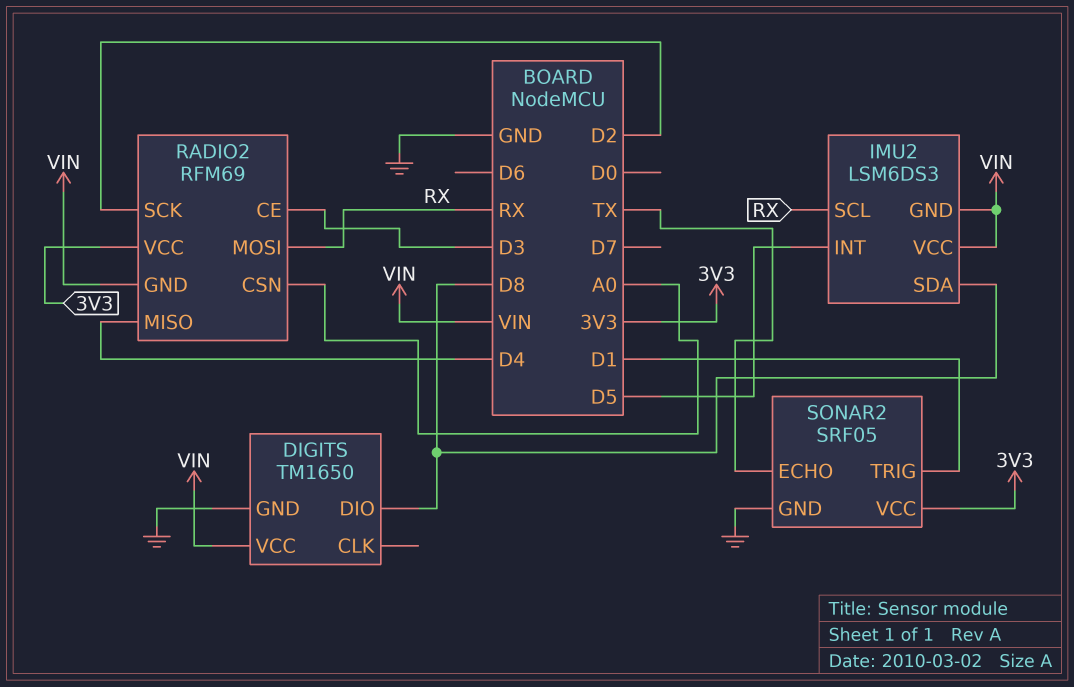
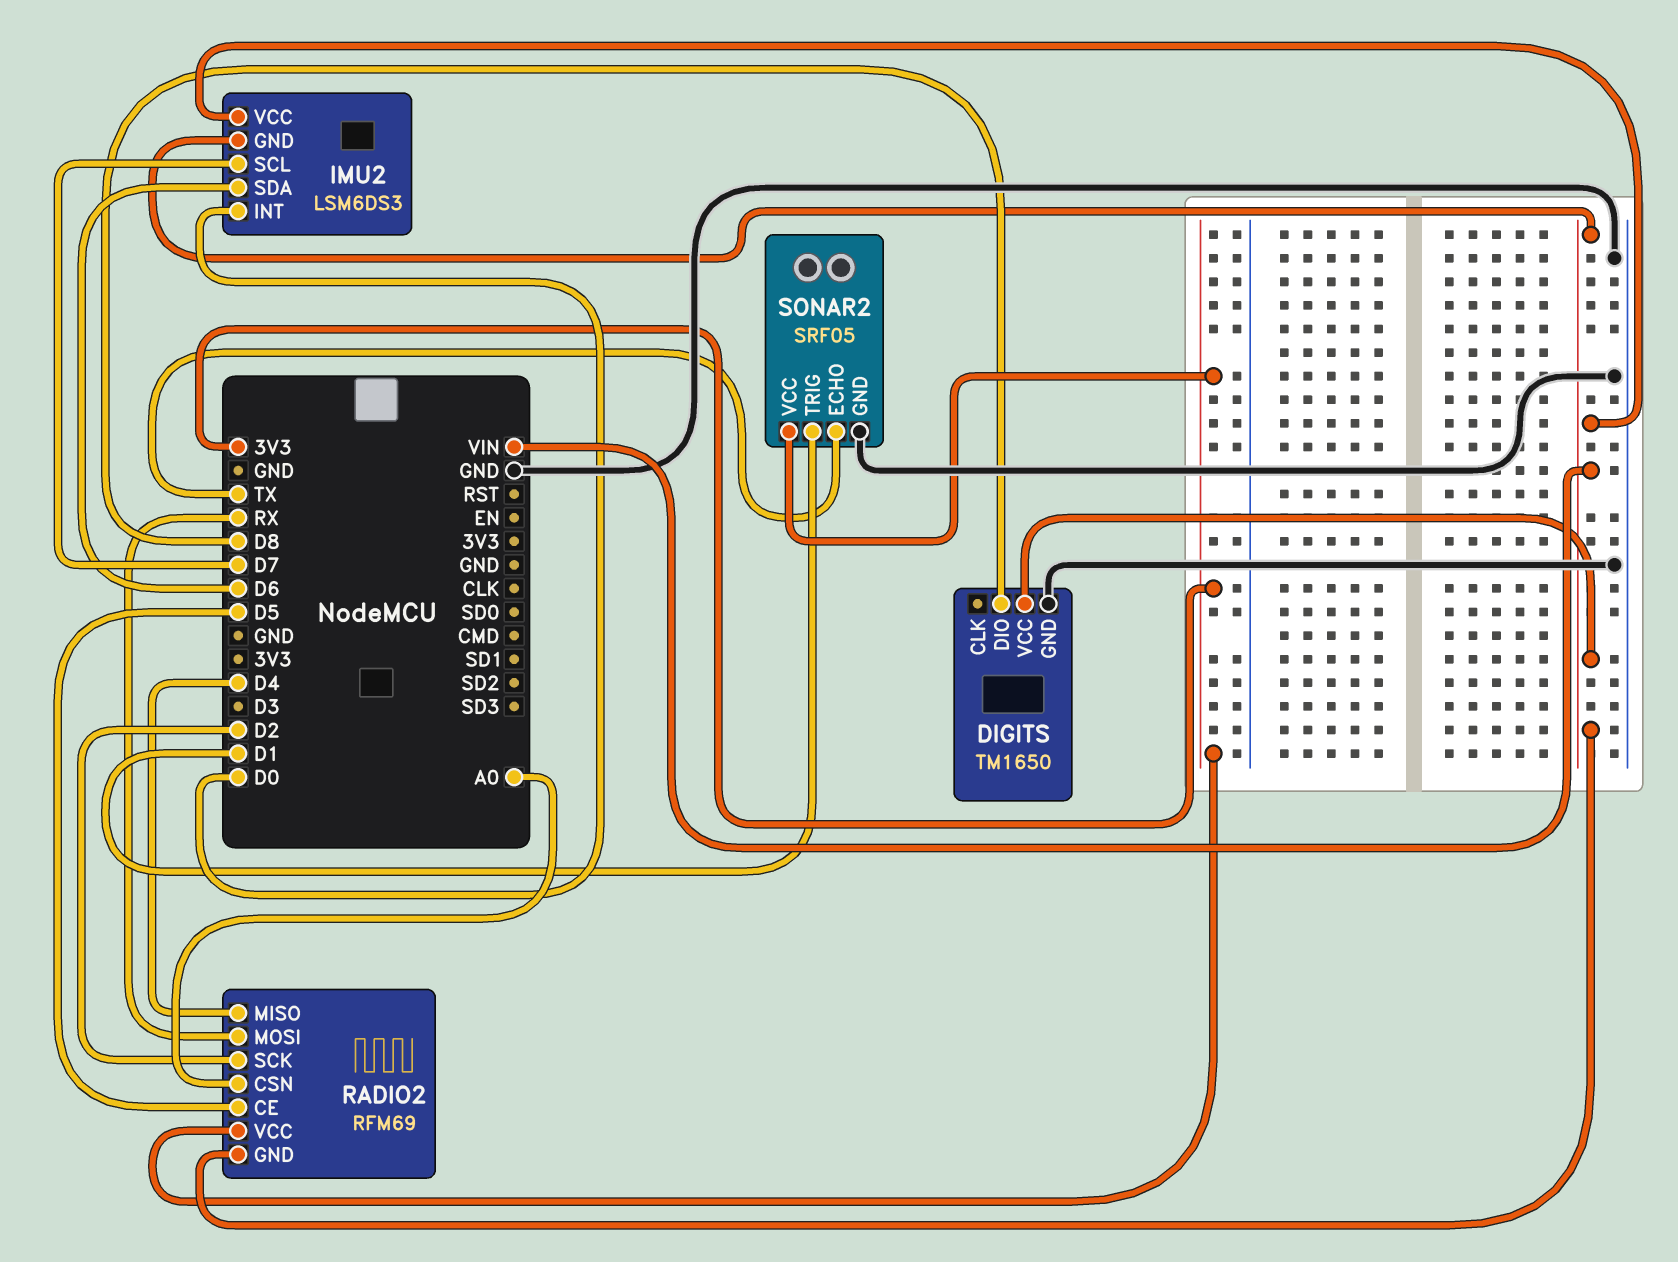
IMU2 pin INT: D5 -> D0
IMU2 pin SCL: RX -> D7
IMU2 pin SDA: D8 -> D6
RADIO2 pin CE: D3 -> D5

